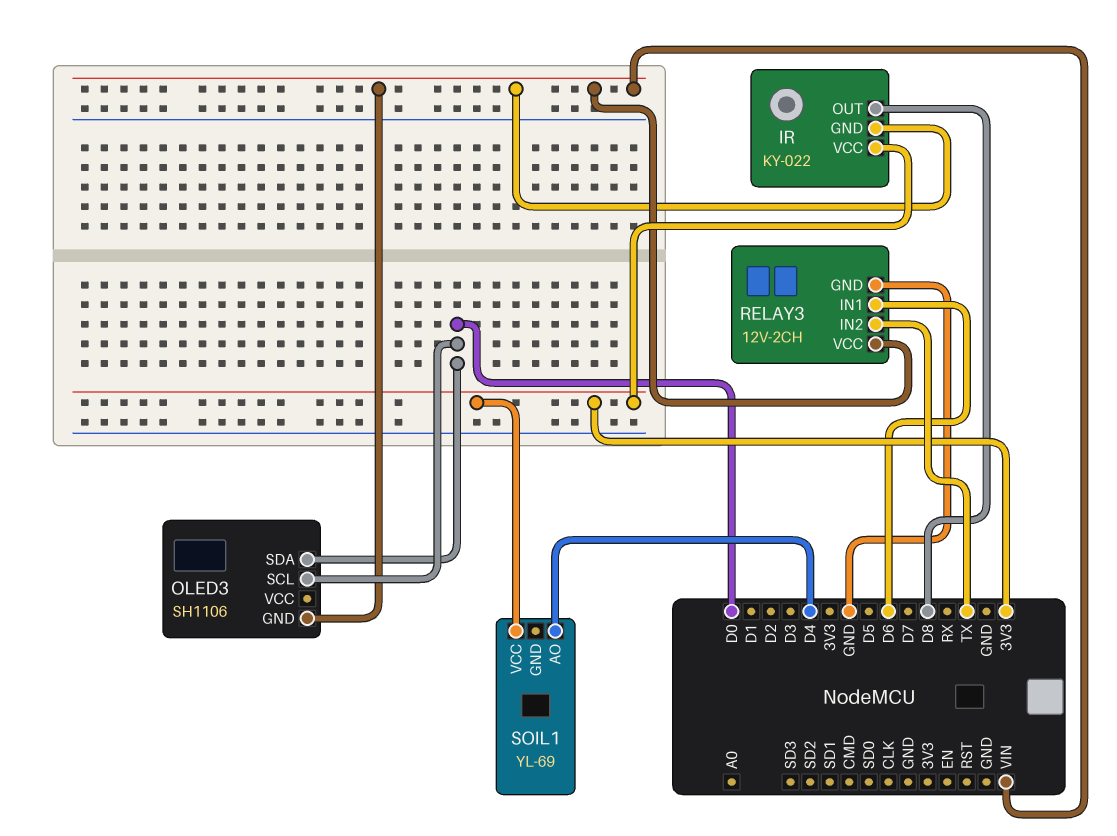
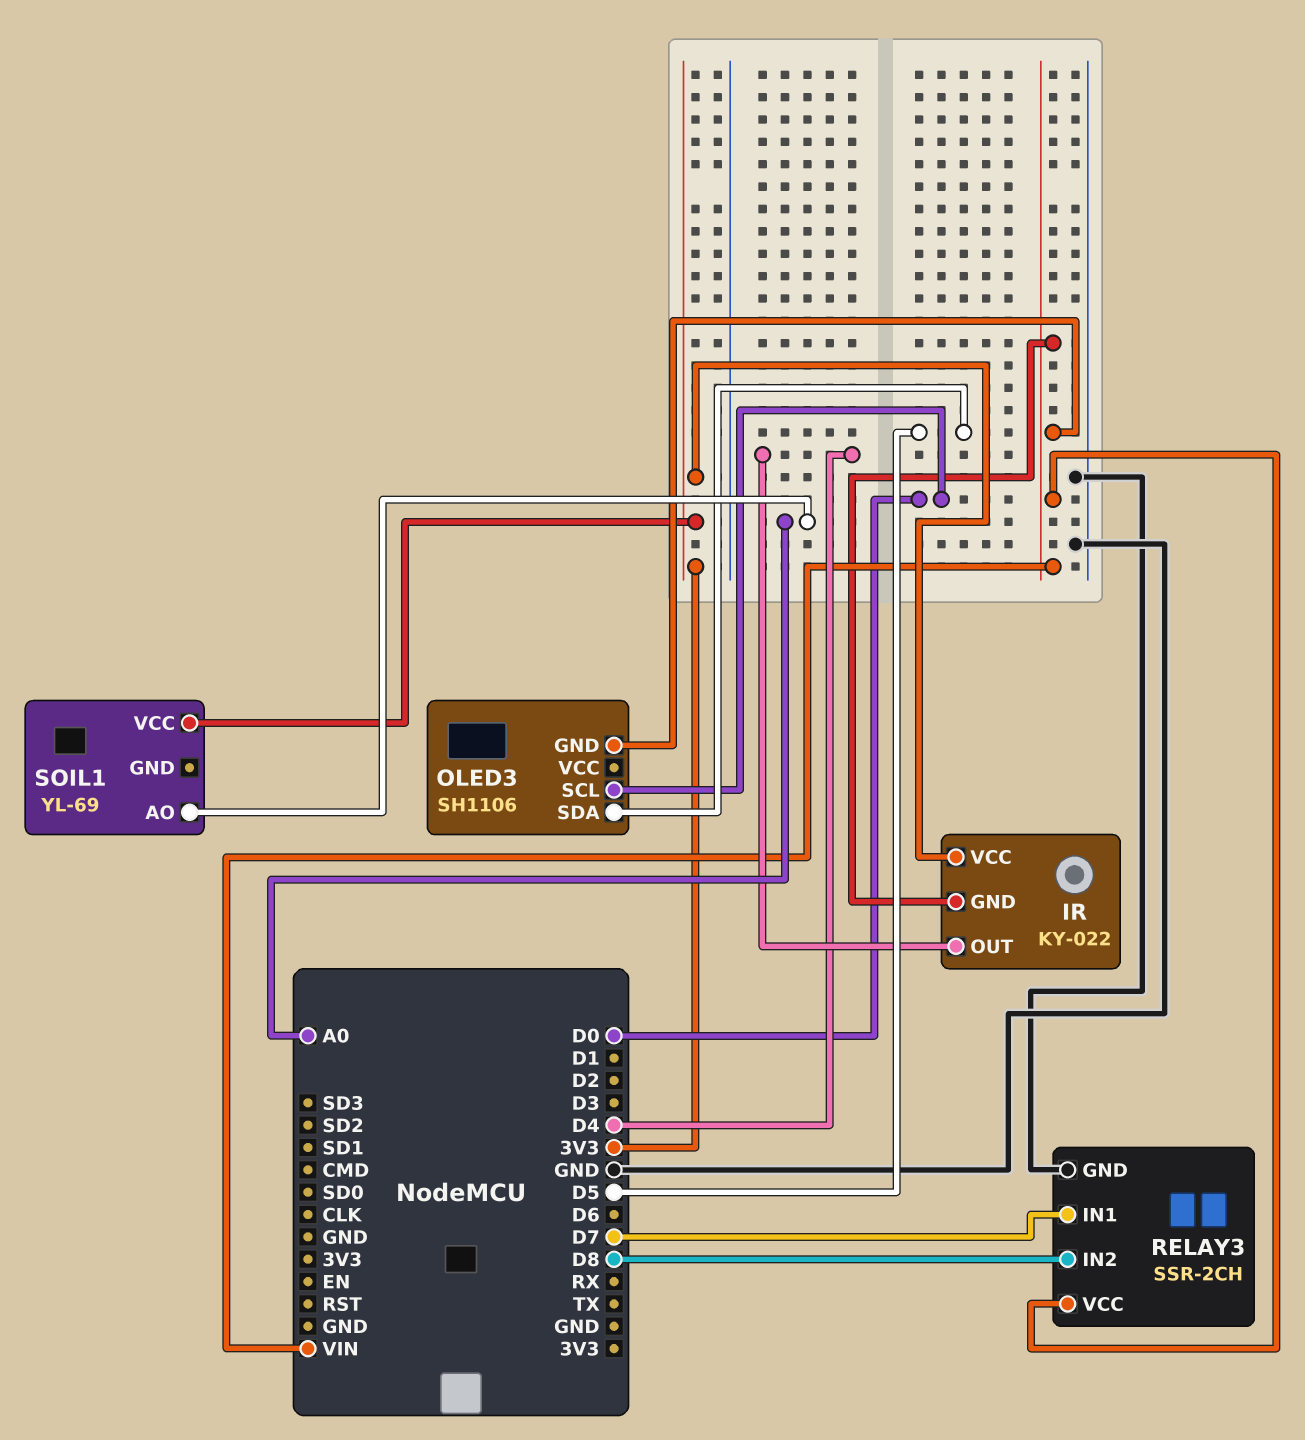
IR pin OUT: D8 -> D4
OLED3 pin SDA: D0 -> D5
RELAY3: 12V-2CH -> SSR-2CH
RELAY3 pin IN1: D6 -> D7
RELAY3 pin IN2: TX -> D8
SOIL1 pin AO: D4 -> A0

